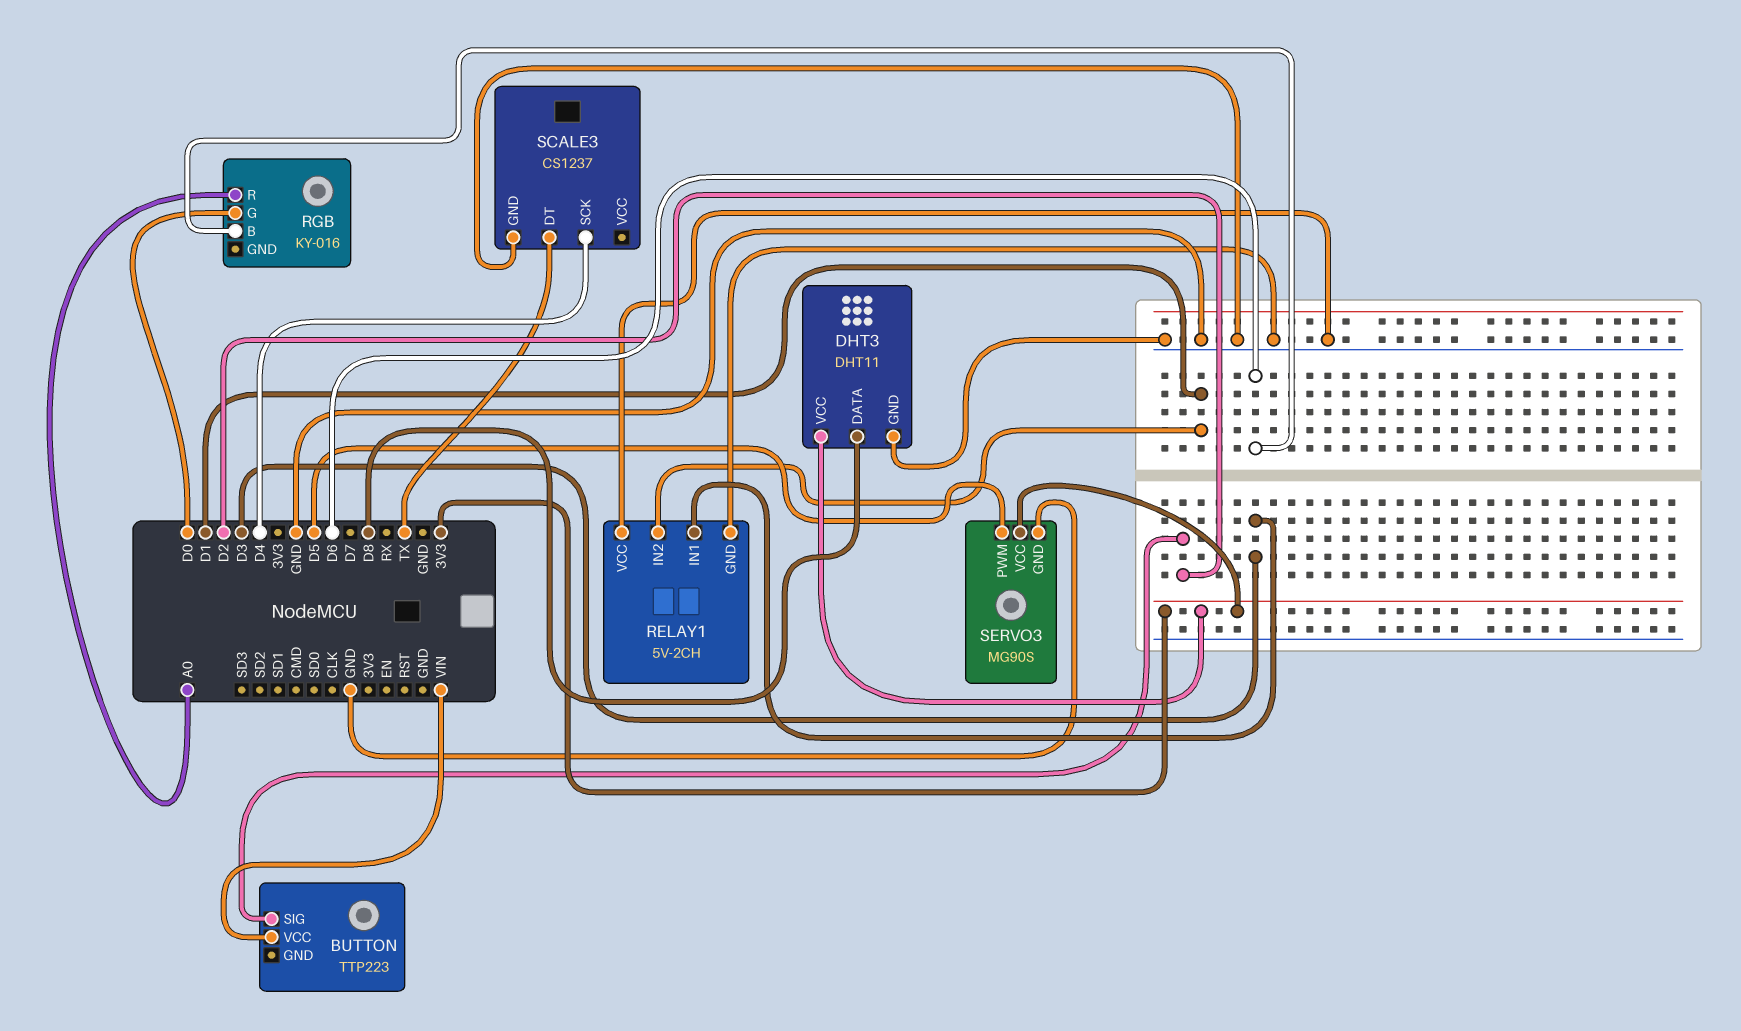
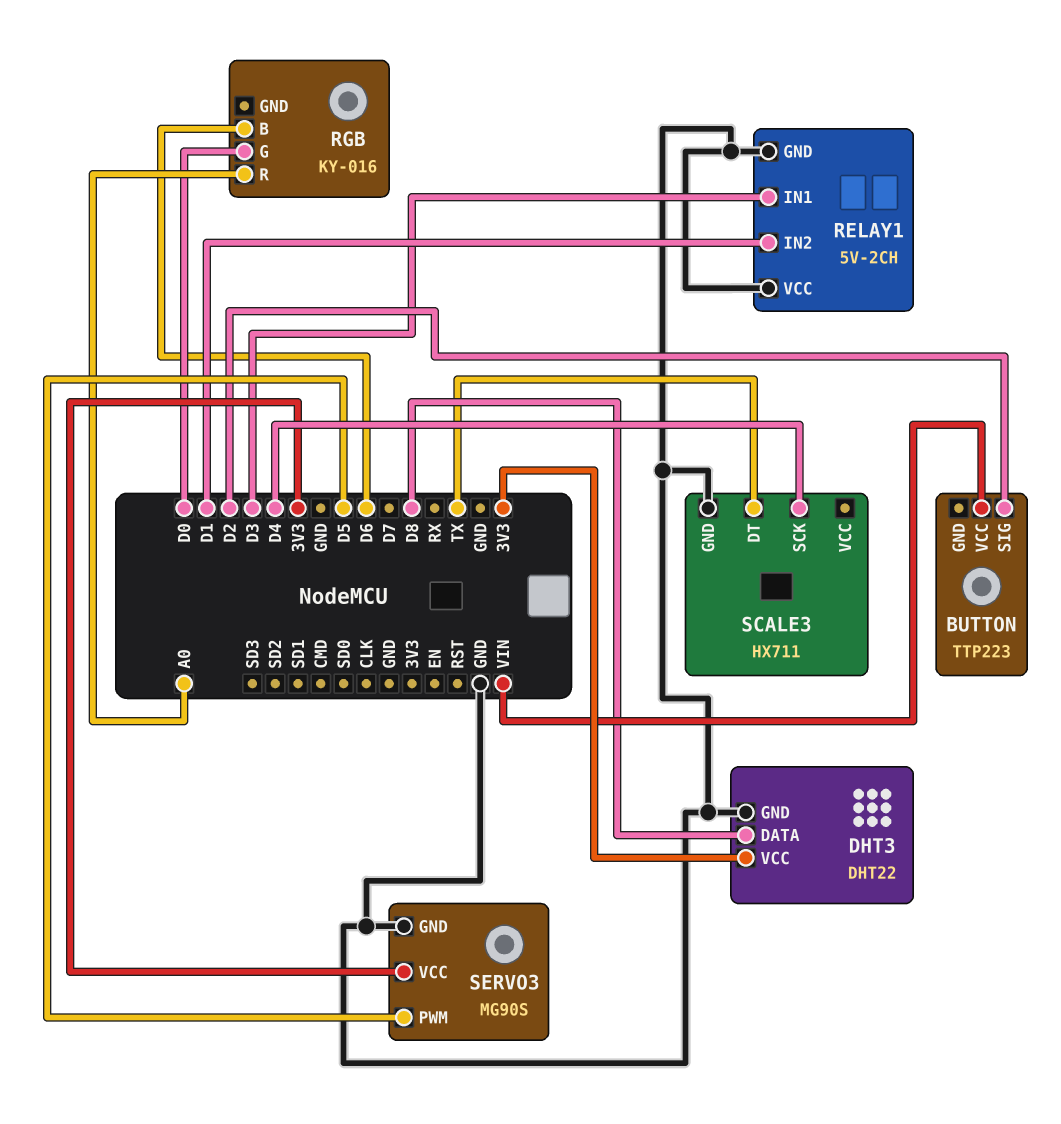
DHT3: DHT11 -> DHT22
SCALE3: CS1237 -> HX711

